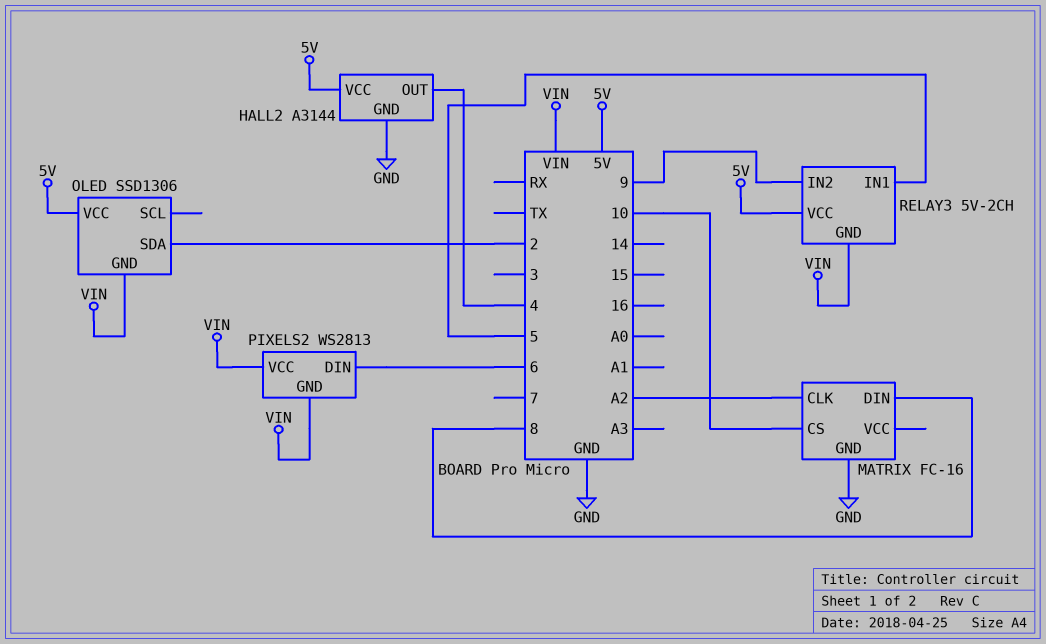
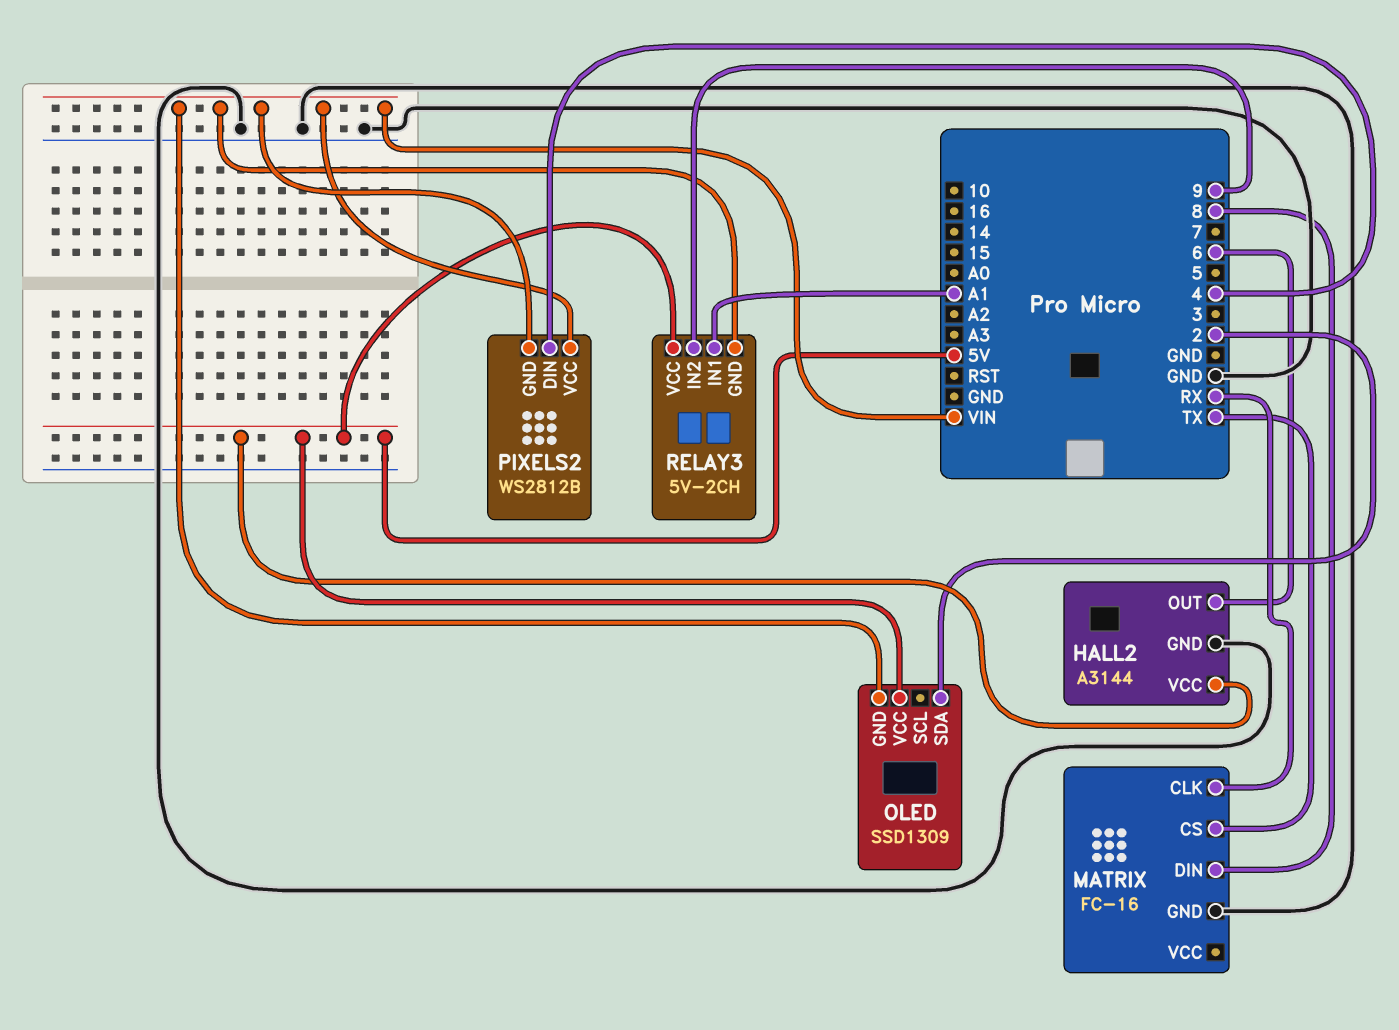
HALL2 pin OUT: 4 -> 6
MATRIX pin CLK: A2 -> RX
MATRIX pin CS: 10 -> TX
OLED: SSD1306 -> SSD1309
PIXELS2: WS2813 -> WS2812B
PIXELS2 pin DIN: 6 -> 4
RELAY3 pin IN1: 5 -> A1

